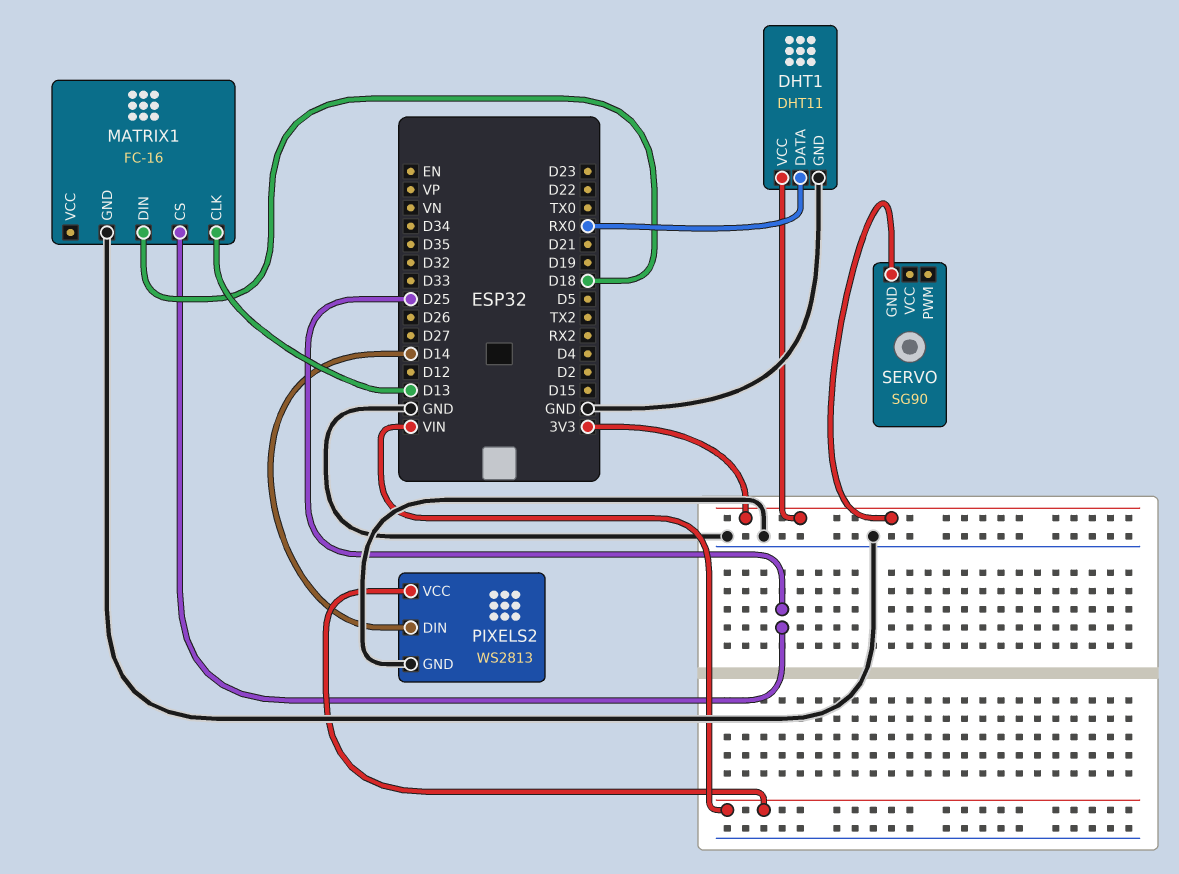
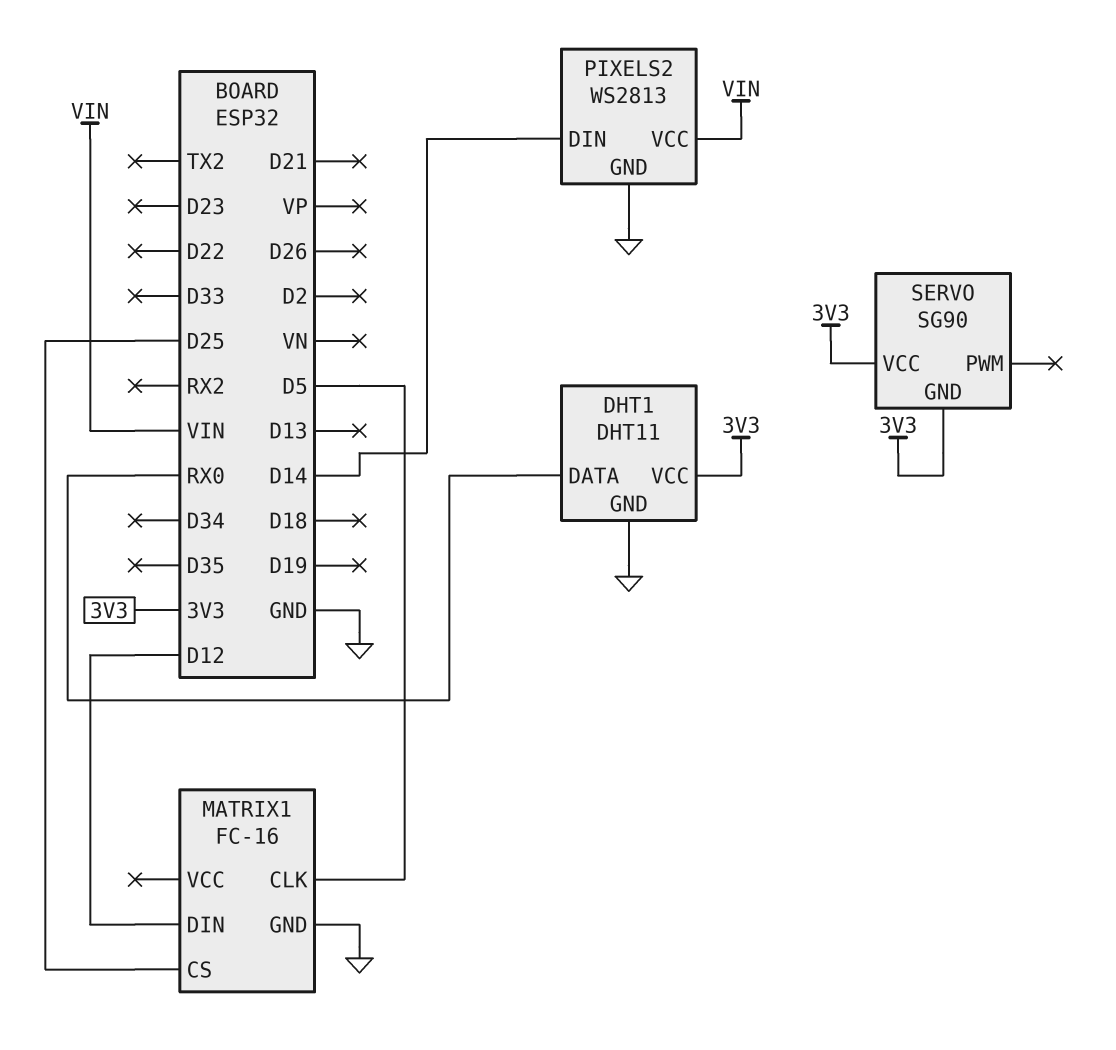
MATRIX1 pin CLK: D13 -> D5
MATRIX1 pin DIN: D18 -> D12
SERVO pin VCC: none -> 3V3

